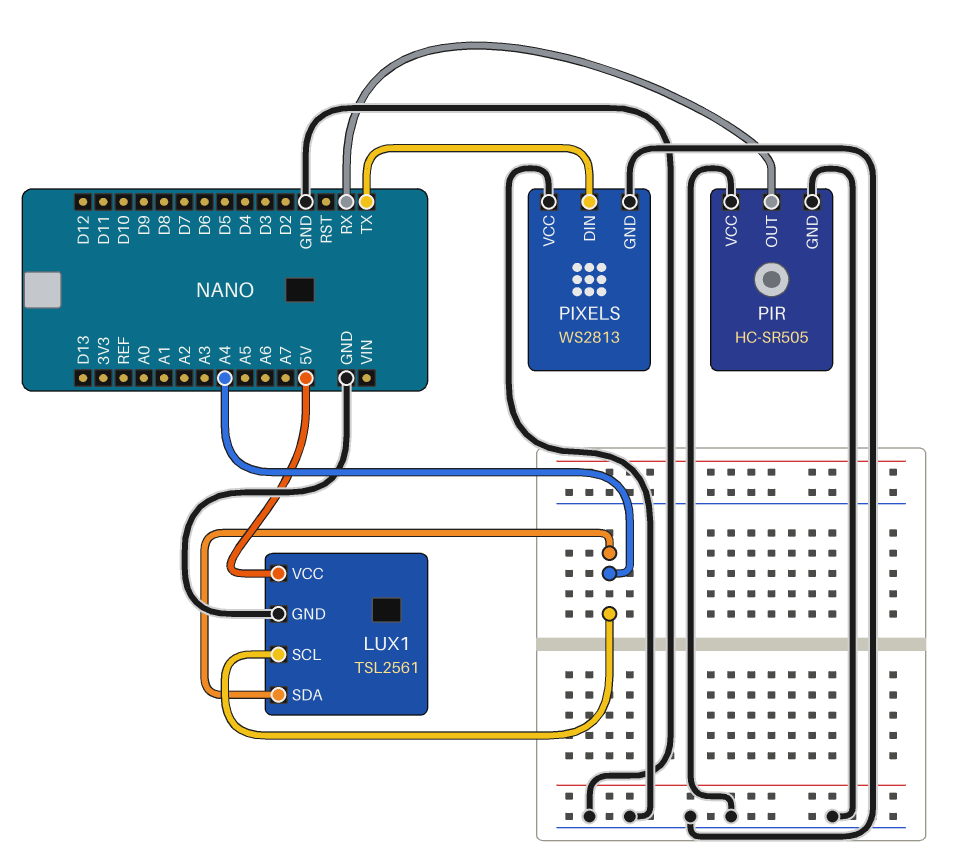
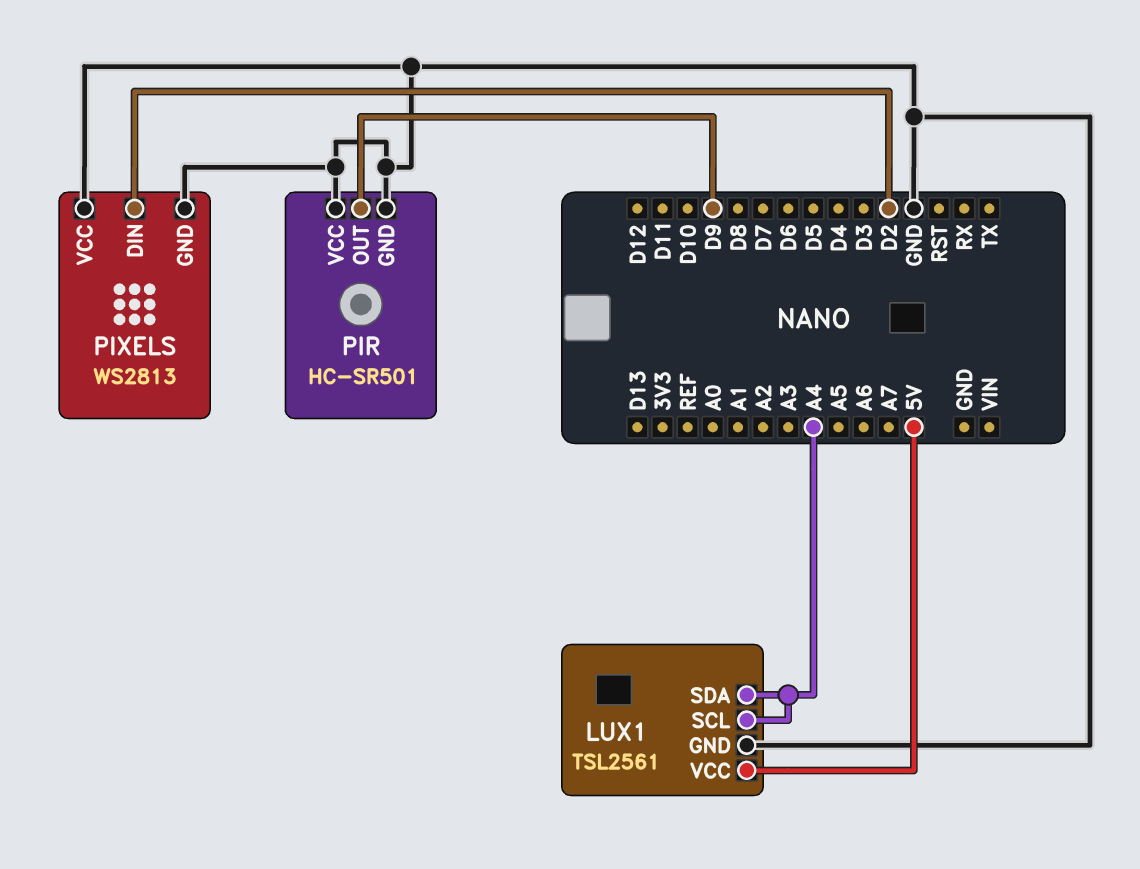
PIR: HC-SR505 -> HC-SR501
PIR pin OUT: RX -> D9
PIXELS pin DIN: TX -> D2

